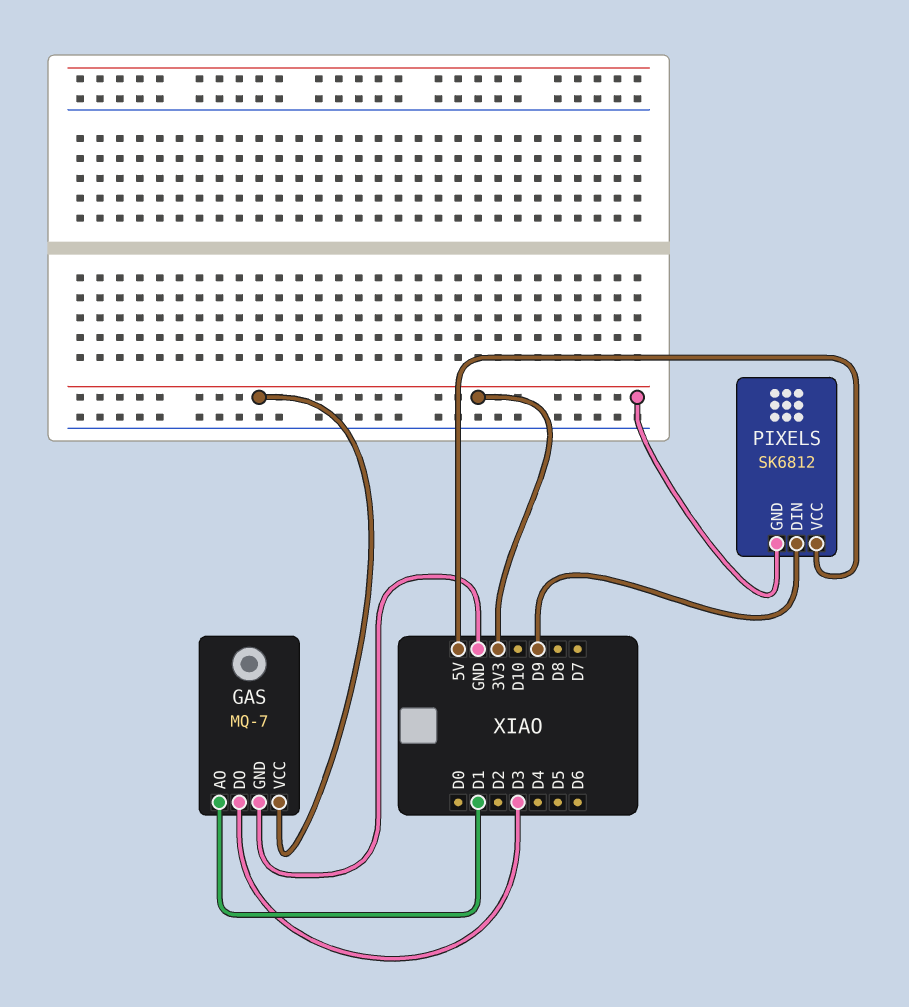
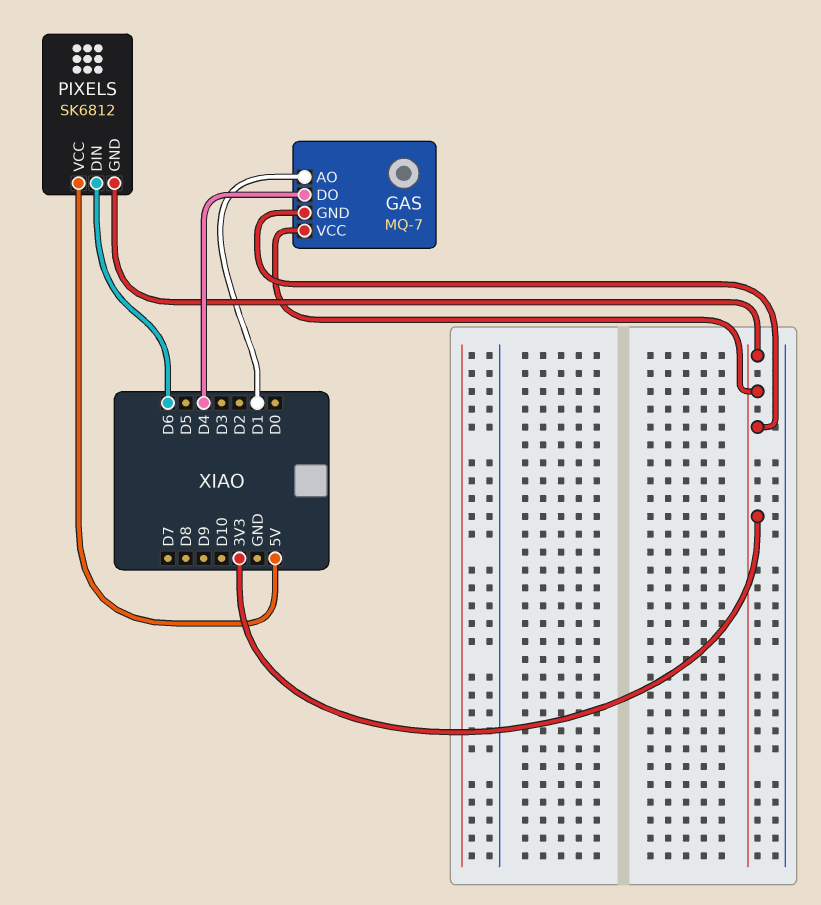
GAS pin DO: D3 -> D4
GAS pin GND: GND -> 3V3
PIXELS pin DIN: D9 -> D6

